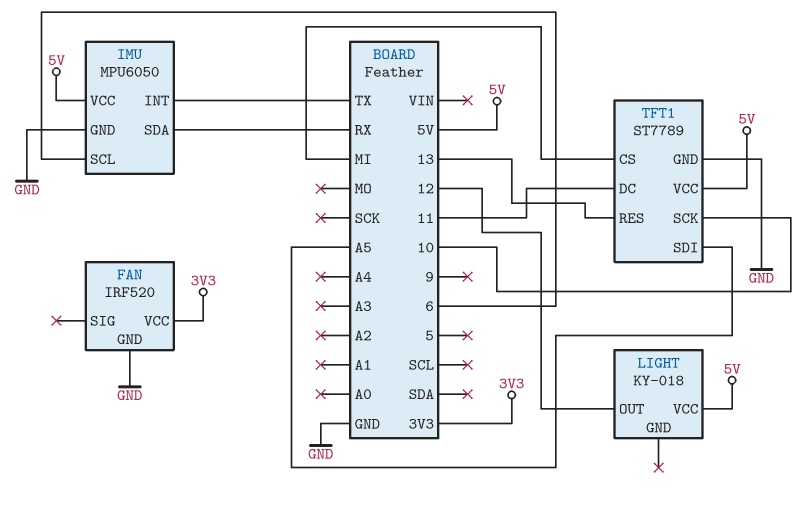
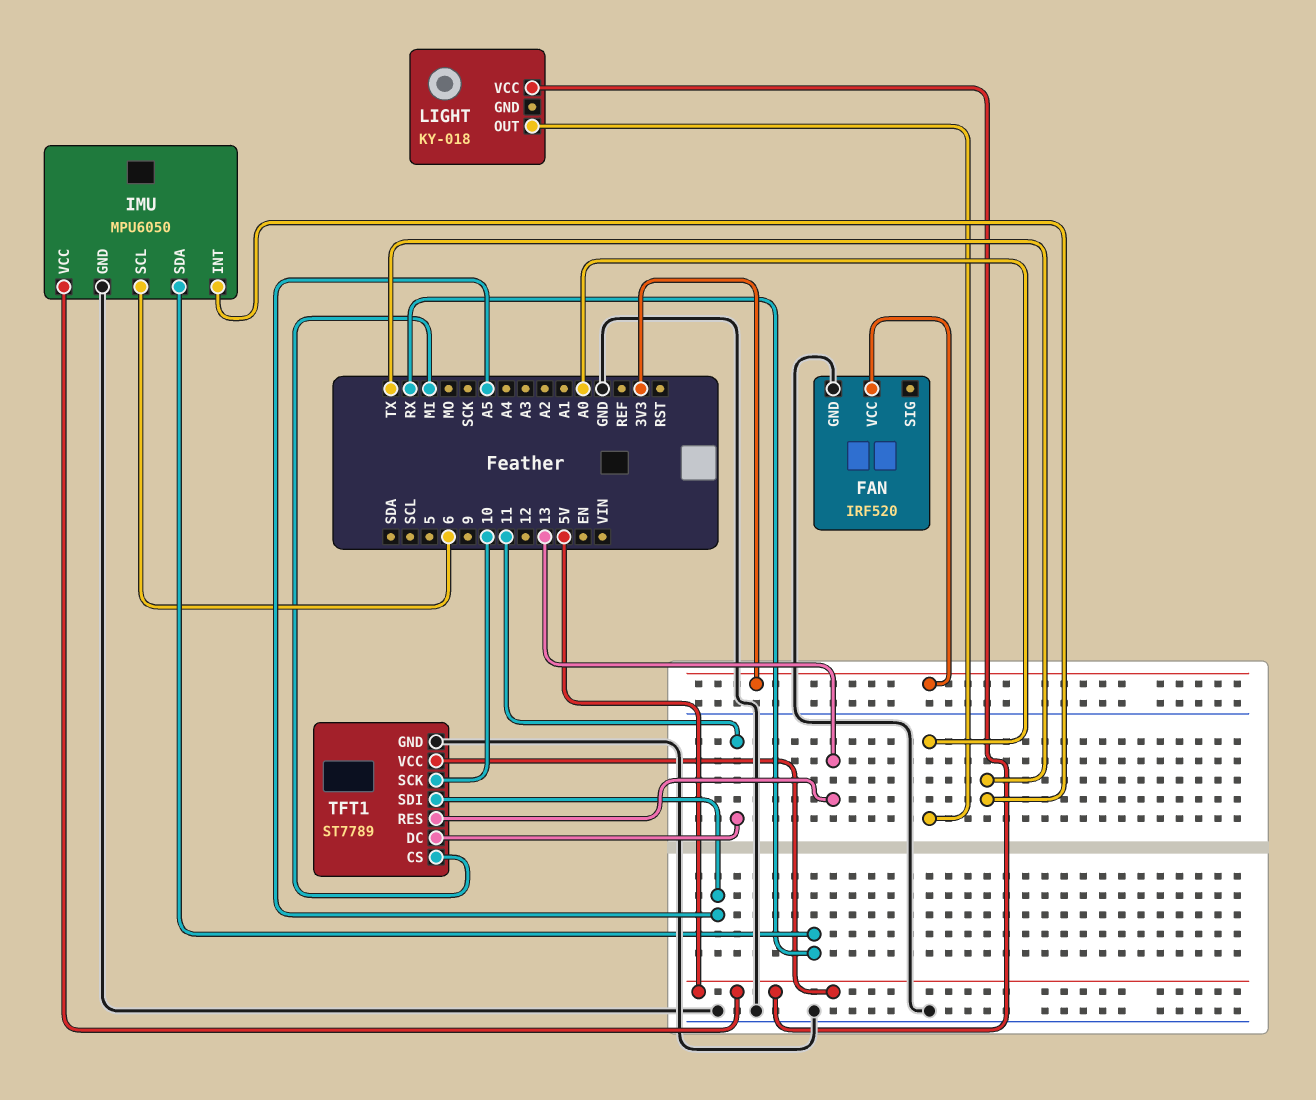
LIGHT pin OUT: 12 -> A0

